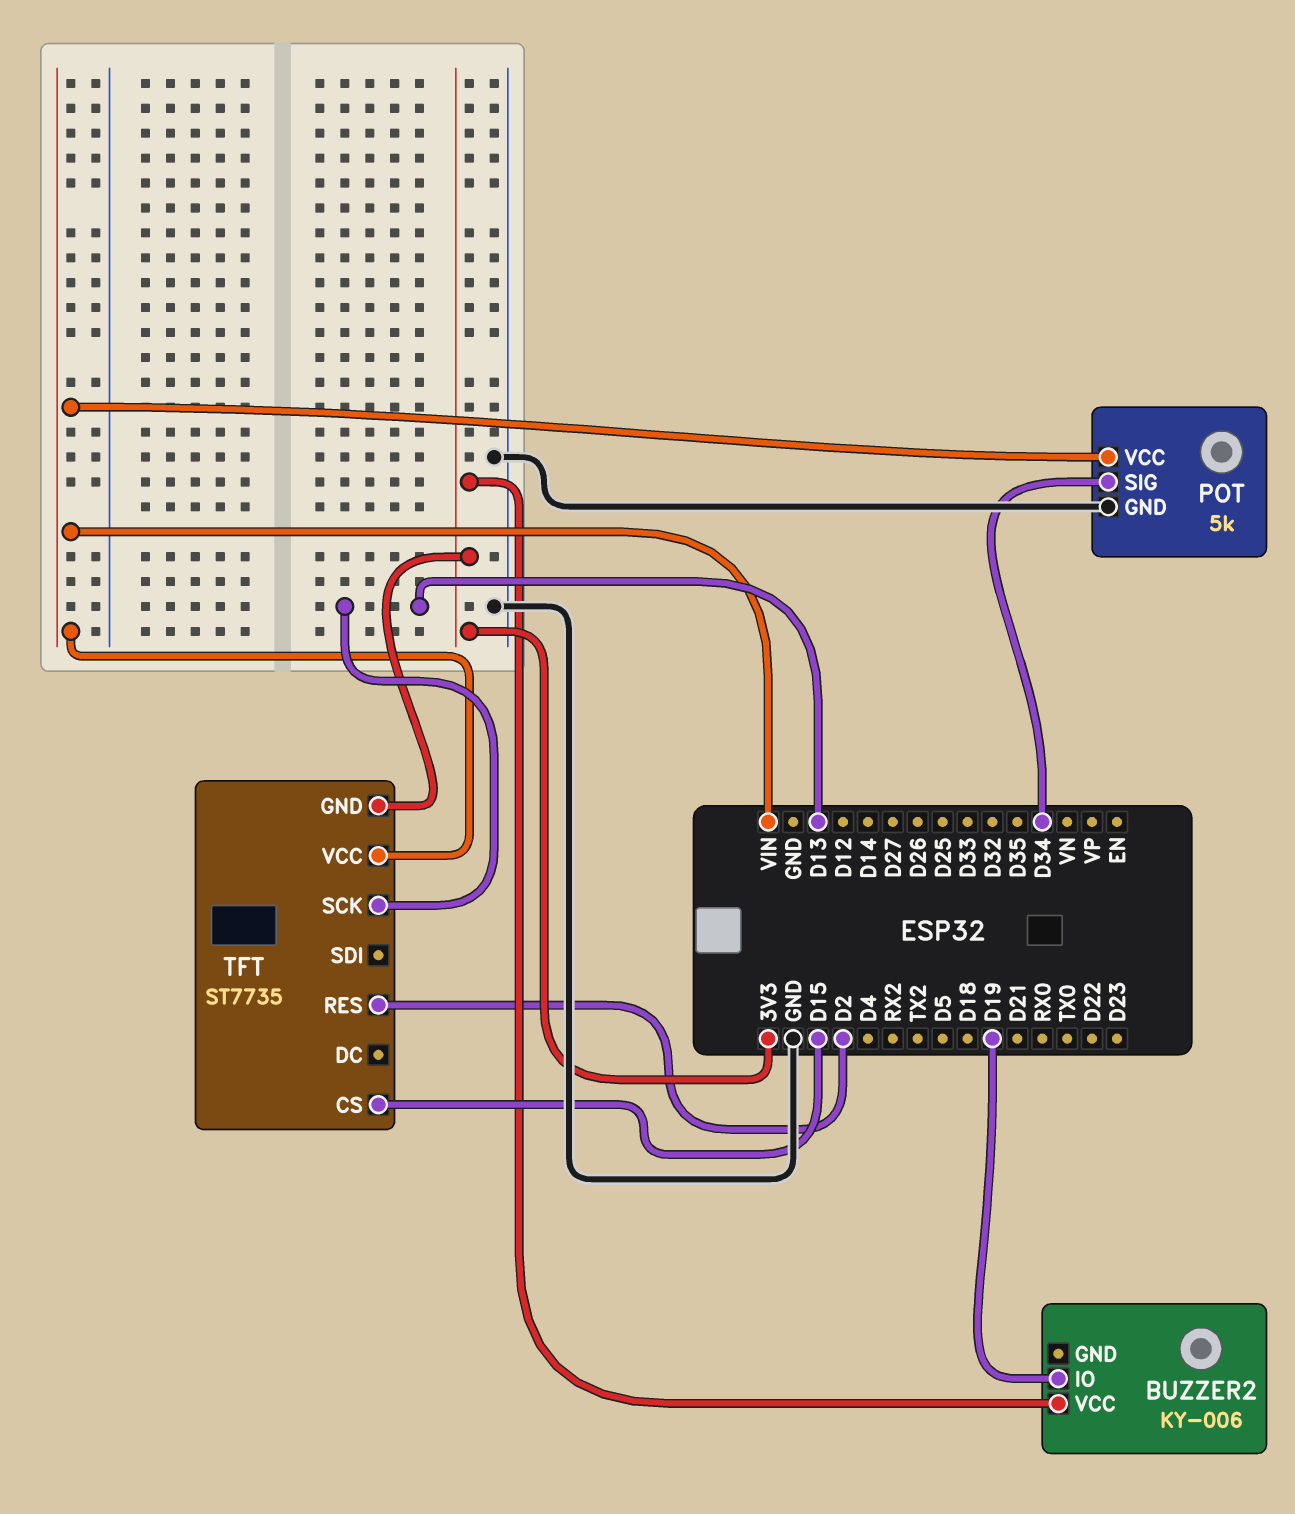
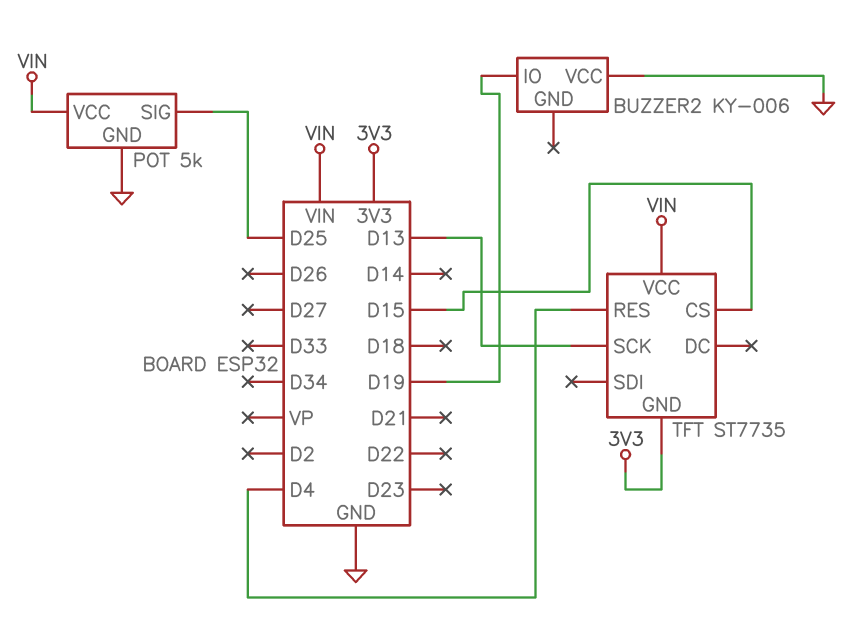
BUZZER2 pin VCC: 3V3 -> GND
POT pin SIG: D34 -> D25
TFT pin RES: D2 -> D4

